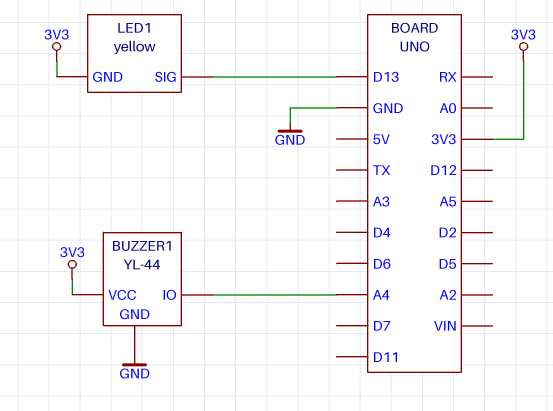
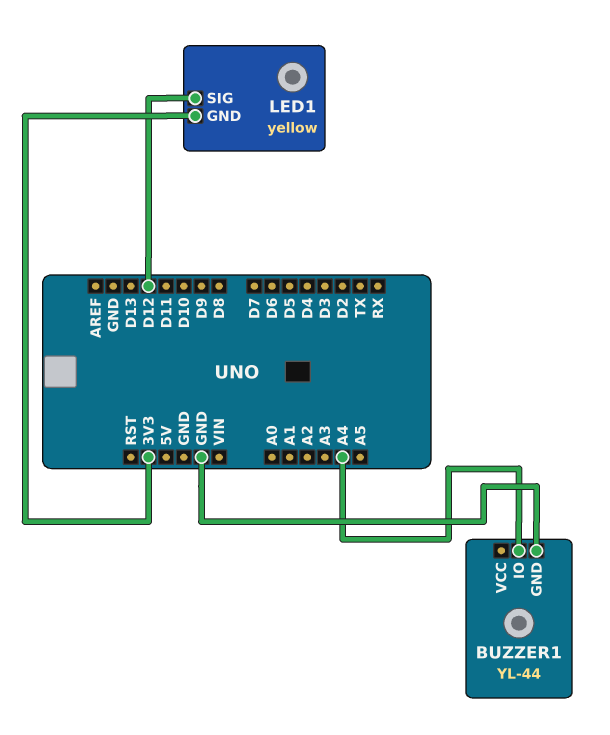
BUZZER1 pin VCC: 3V3 -> none
LED1 pin SIG: D13 -> D12

